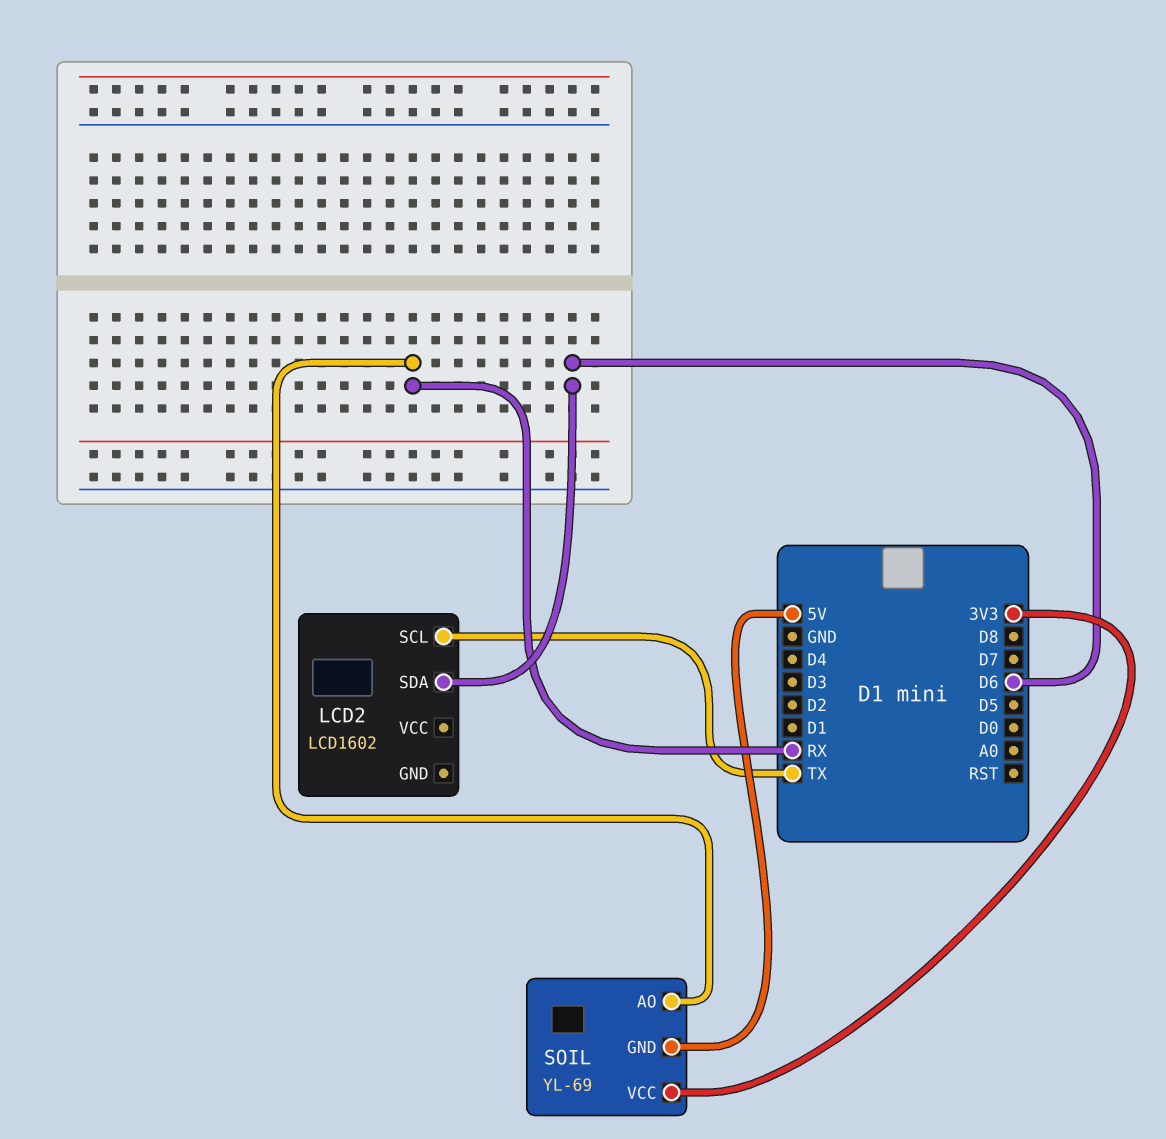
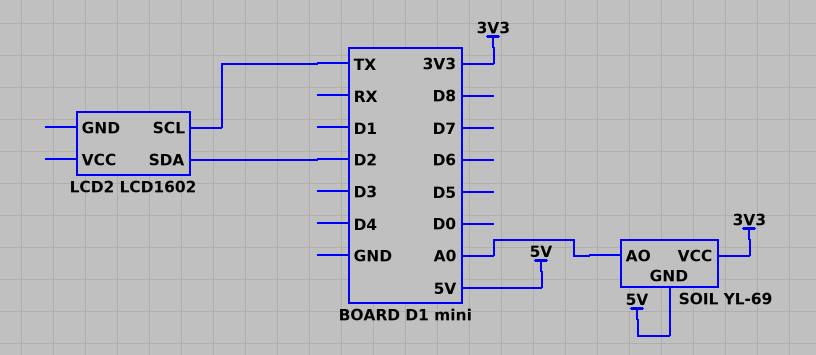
LCD2 pin SDA: D6 -> D2
SOIL pin AO: RX -> A0

